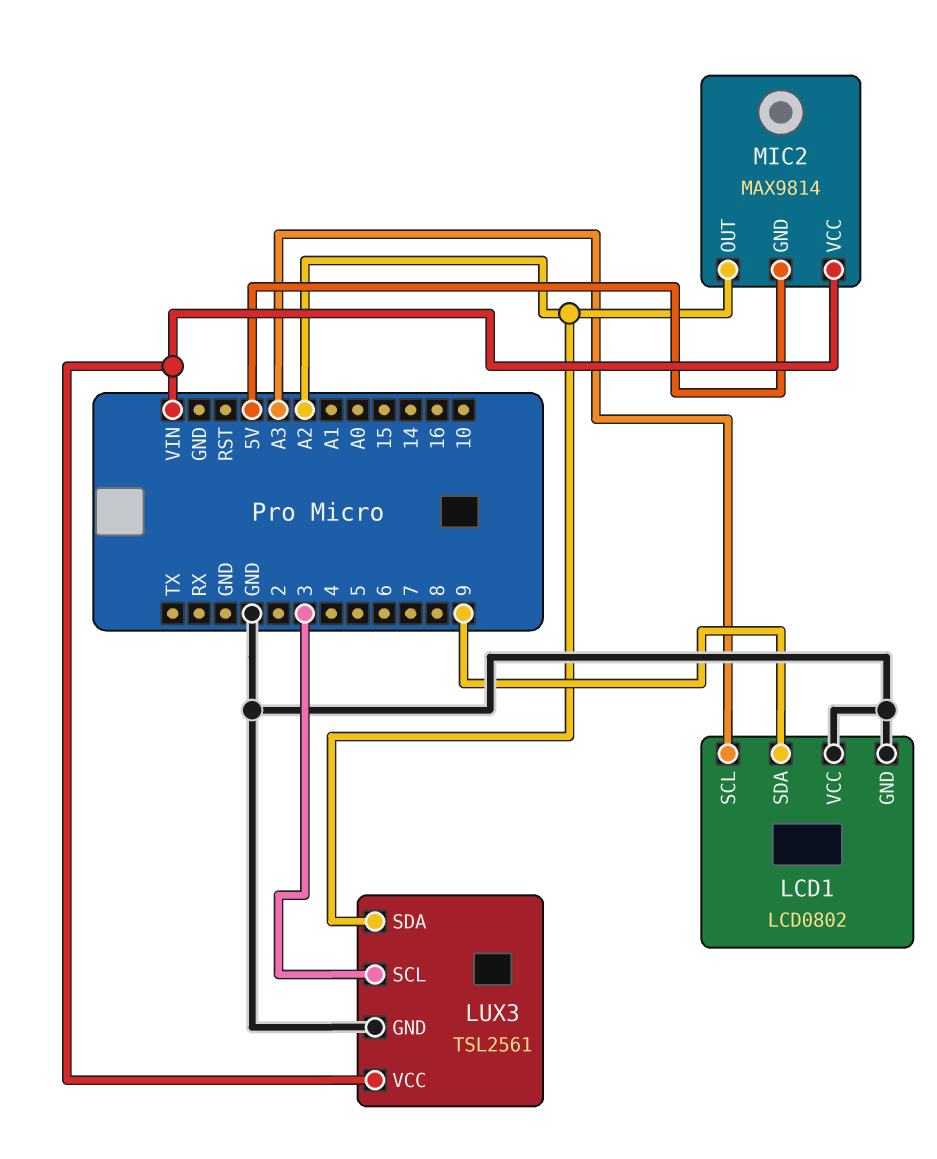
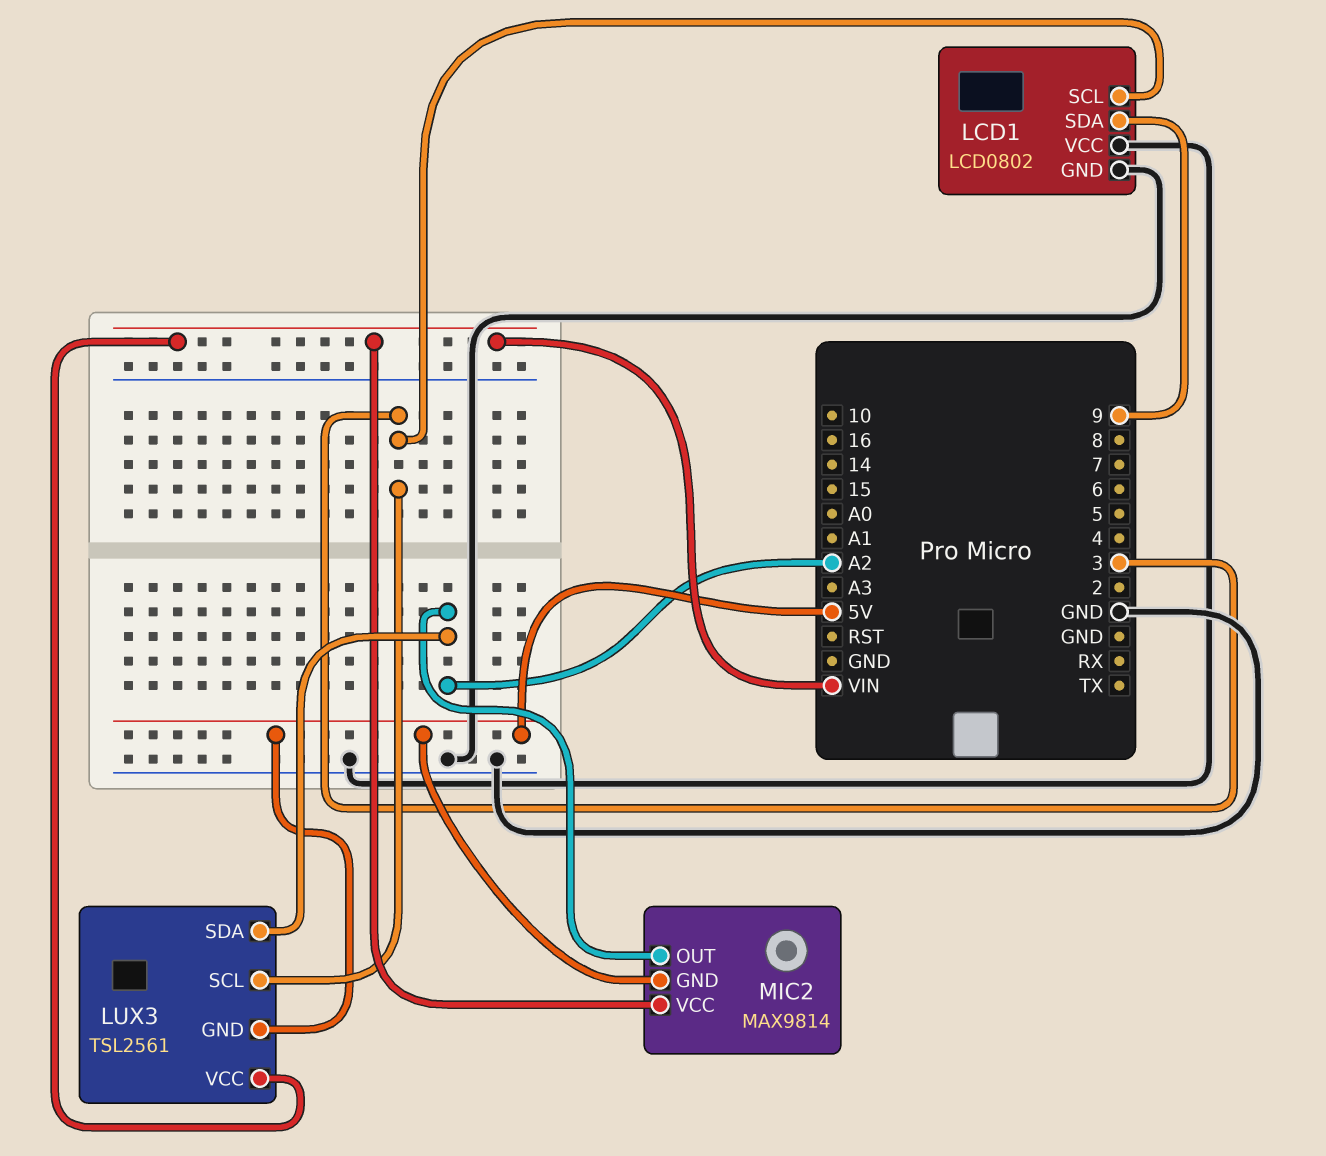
LCD1 pin SCL: A3 -> 3
LUX3 pin GND: GND -> 5V

